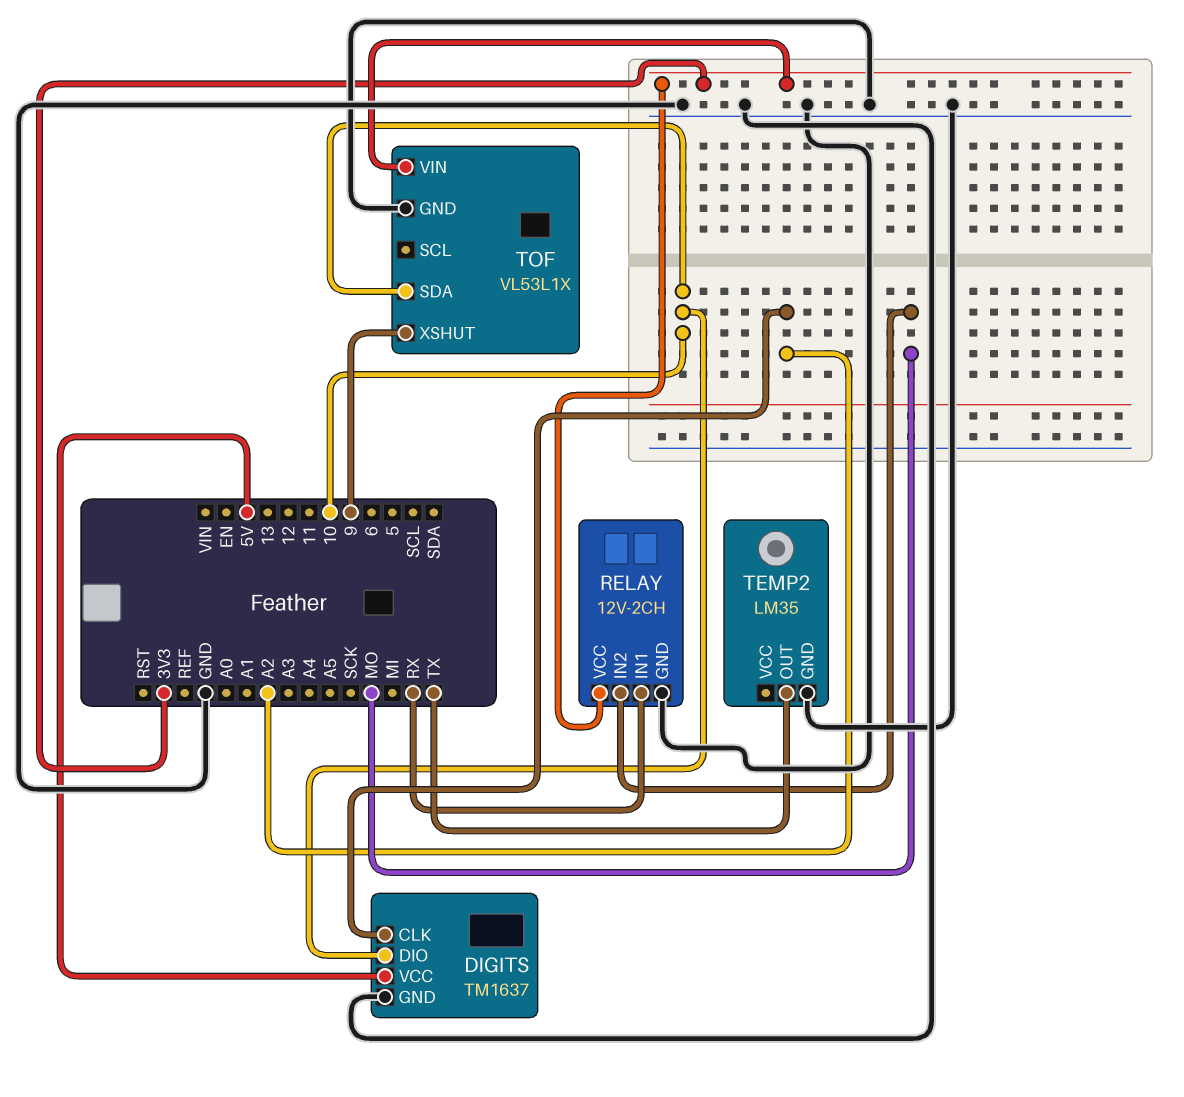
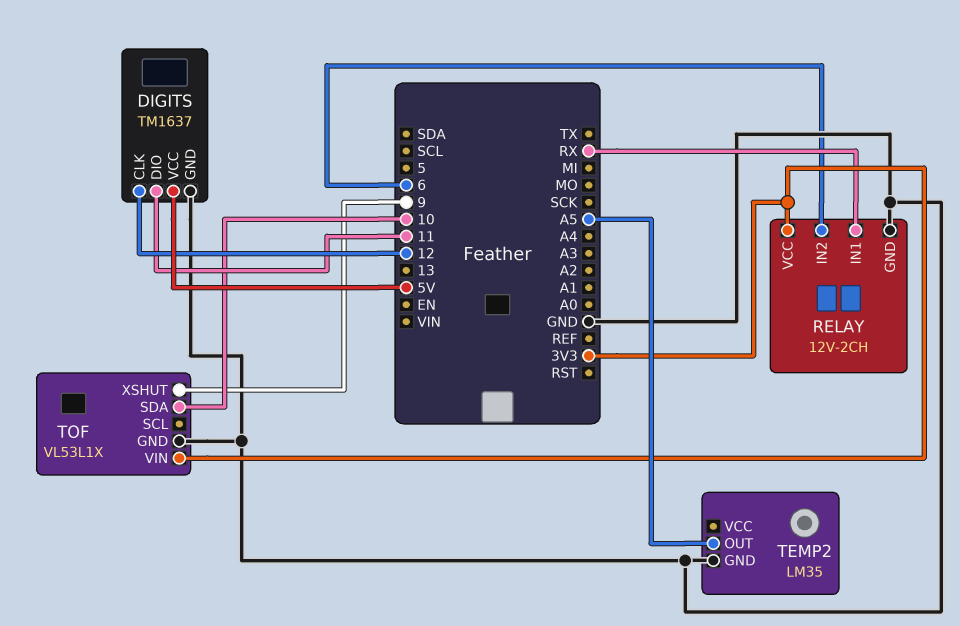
DIGITS pin CLK: A2 -> 12
DIGITS pin DIO: 10 -> 11
RELAY pin IN2: MO -> 6
TEMP2 pin OUT: TX -> A5

